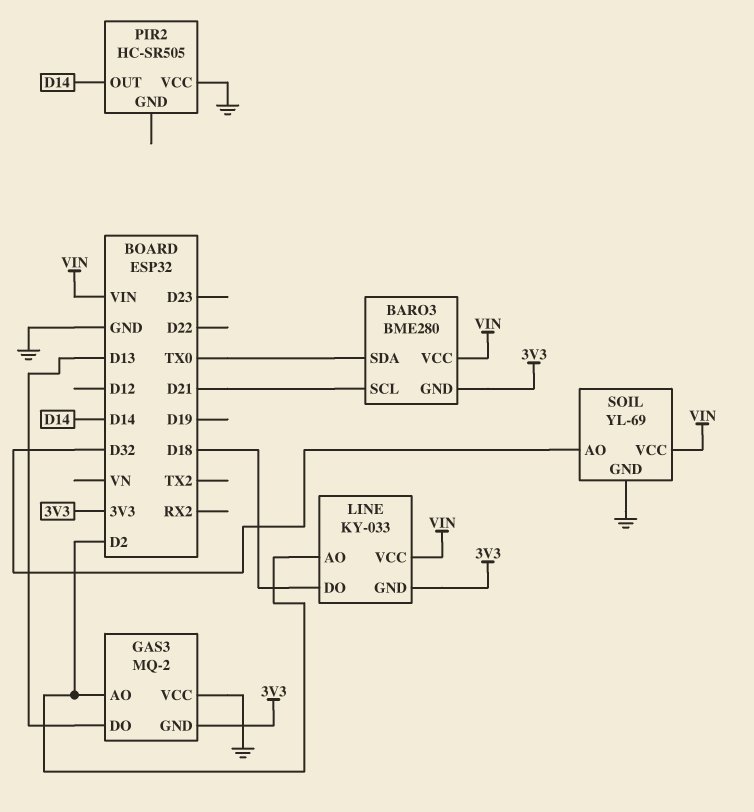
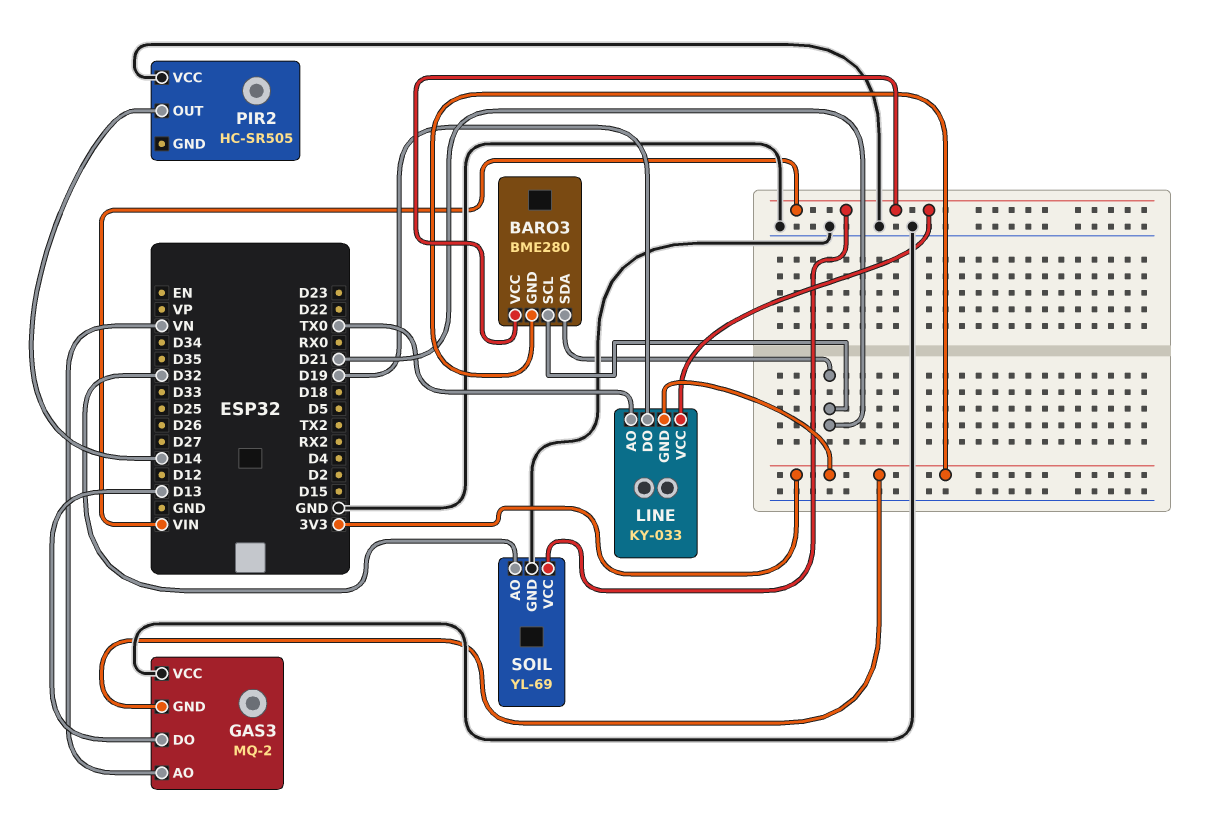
BARO3 pin SDA: TX0 -> D21
GAS3 pin AO: D2 -> VN
LINE pin AO: D2 -> TX0
LINE pin DO: D18 -> D19

